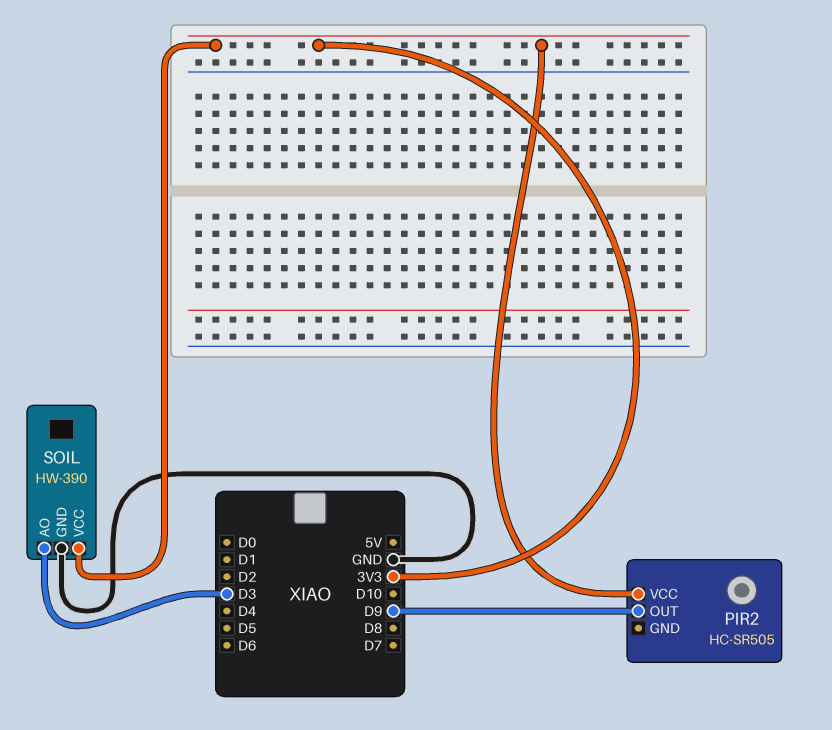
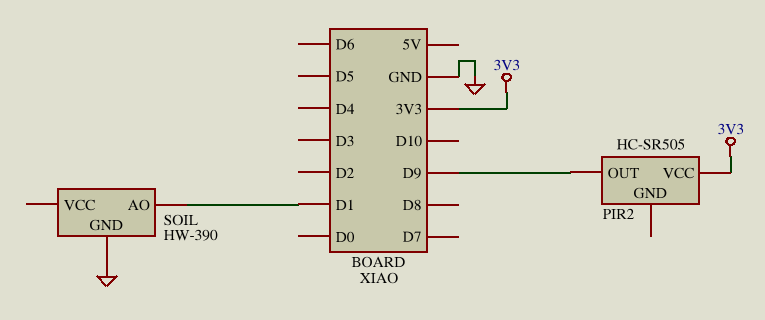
SOIL pin AO: D3 -> D1
SOIL pin VCC: 3V3 -> none

